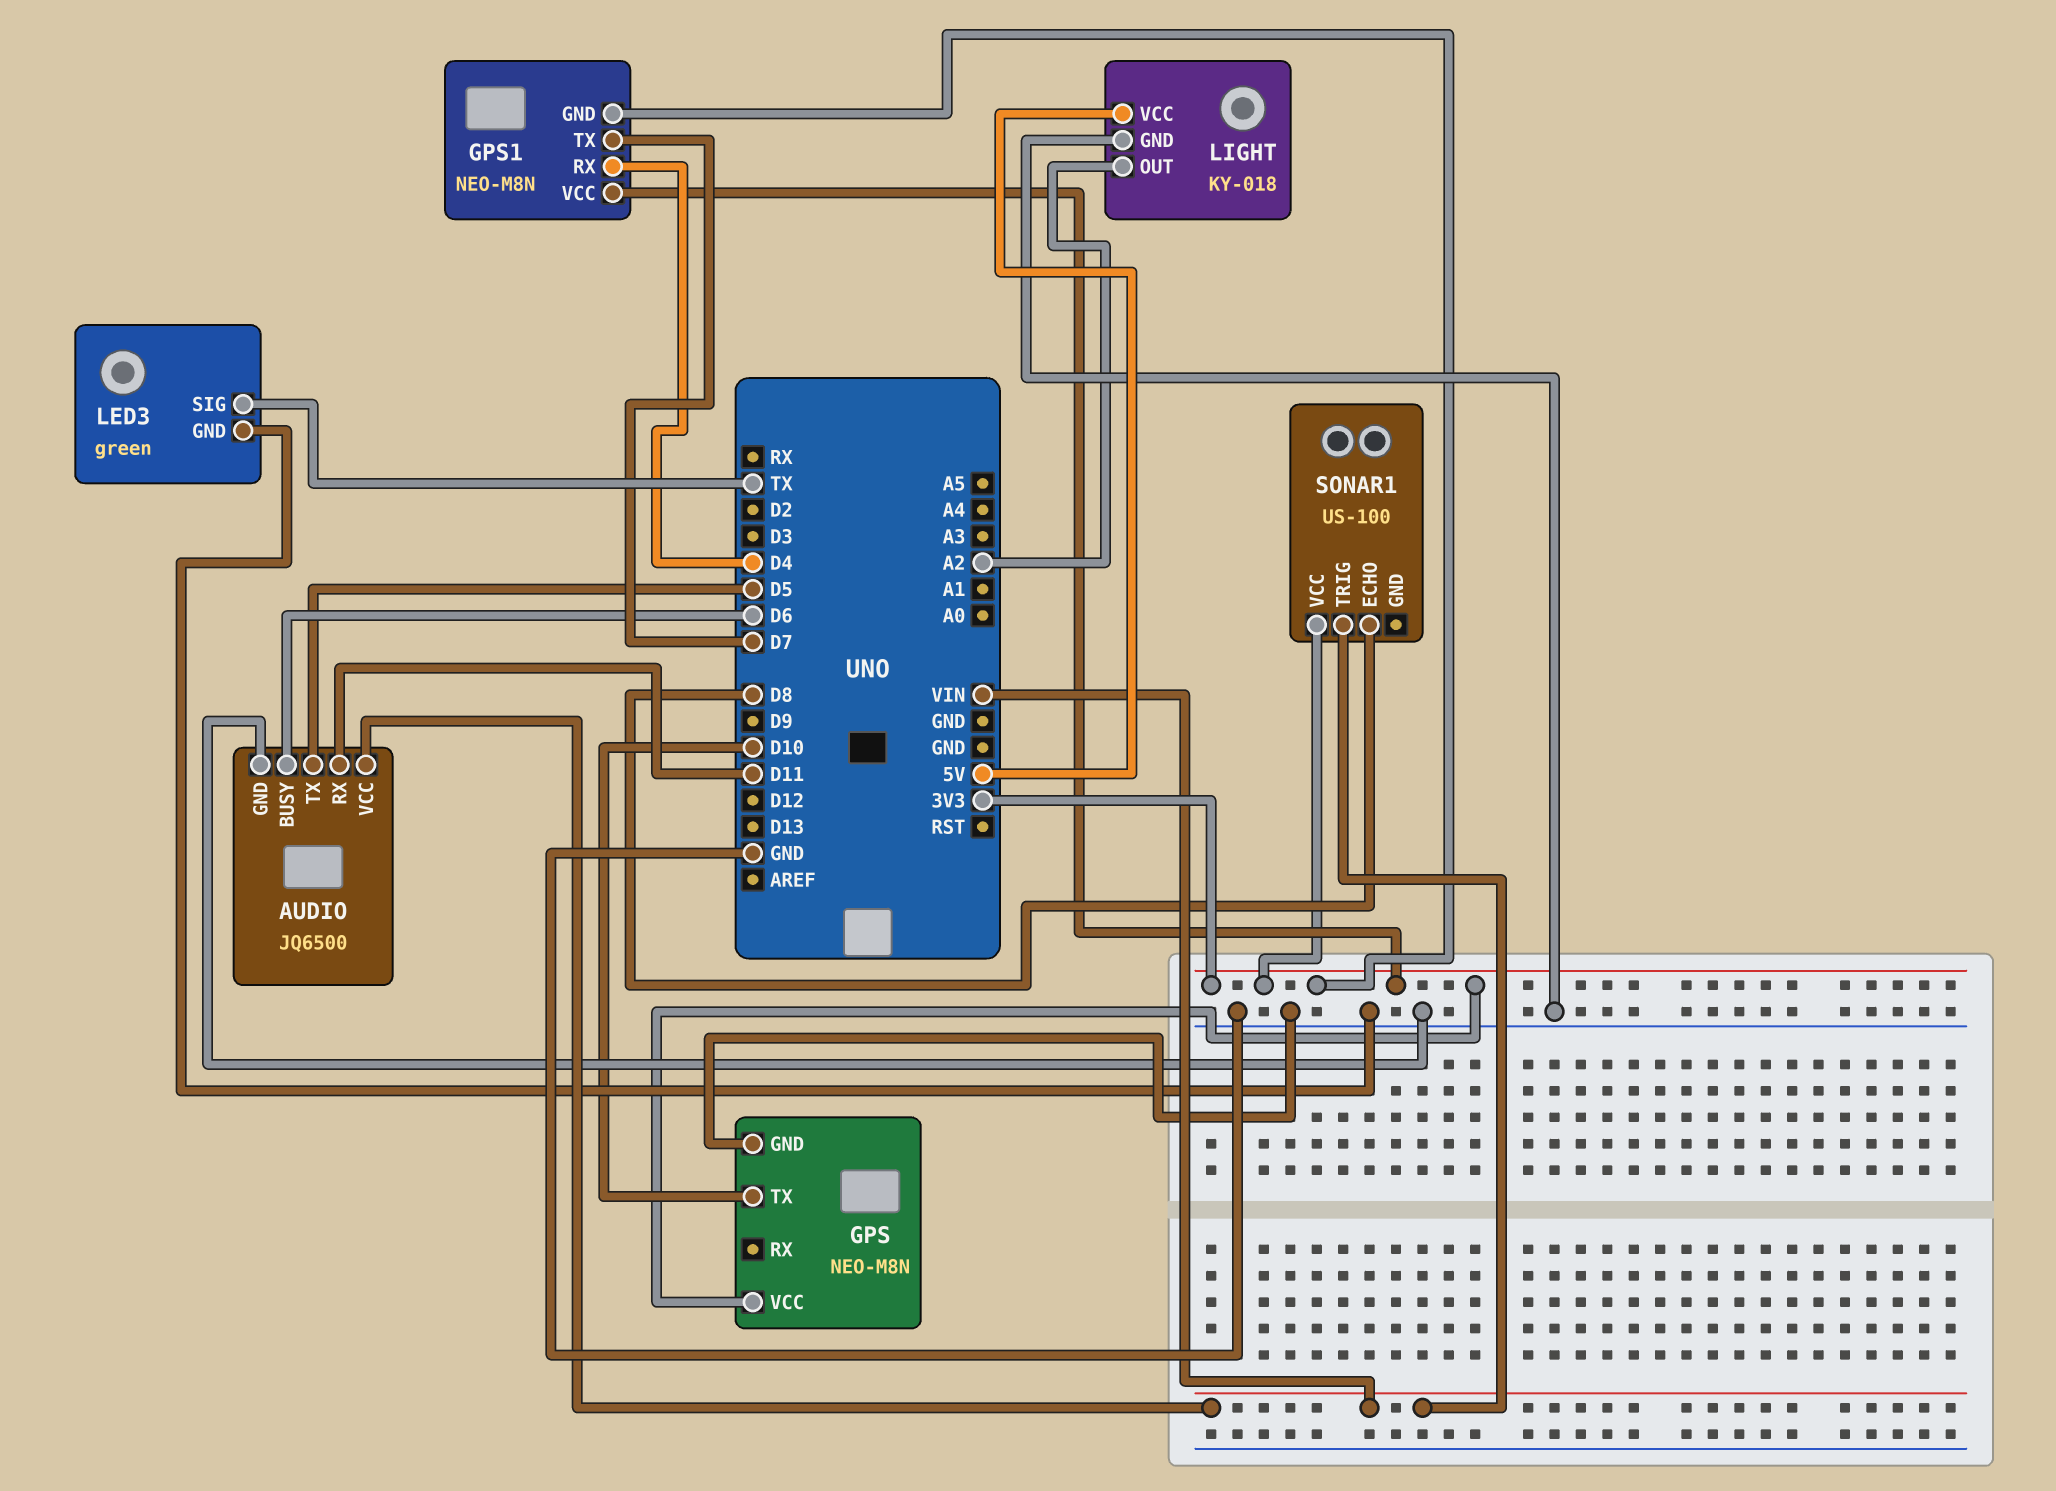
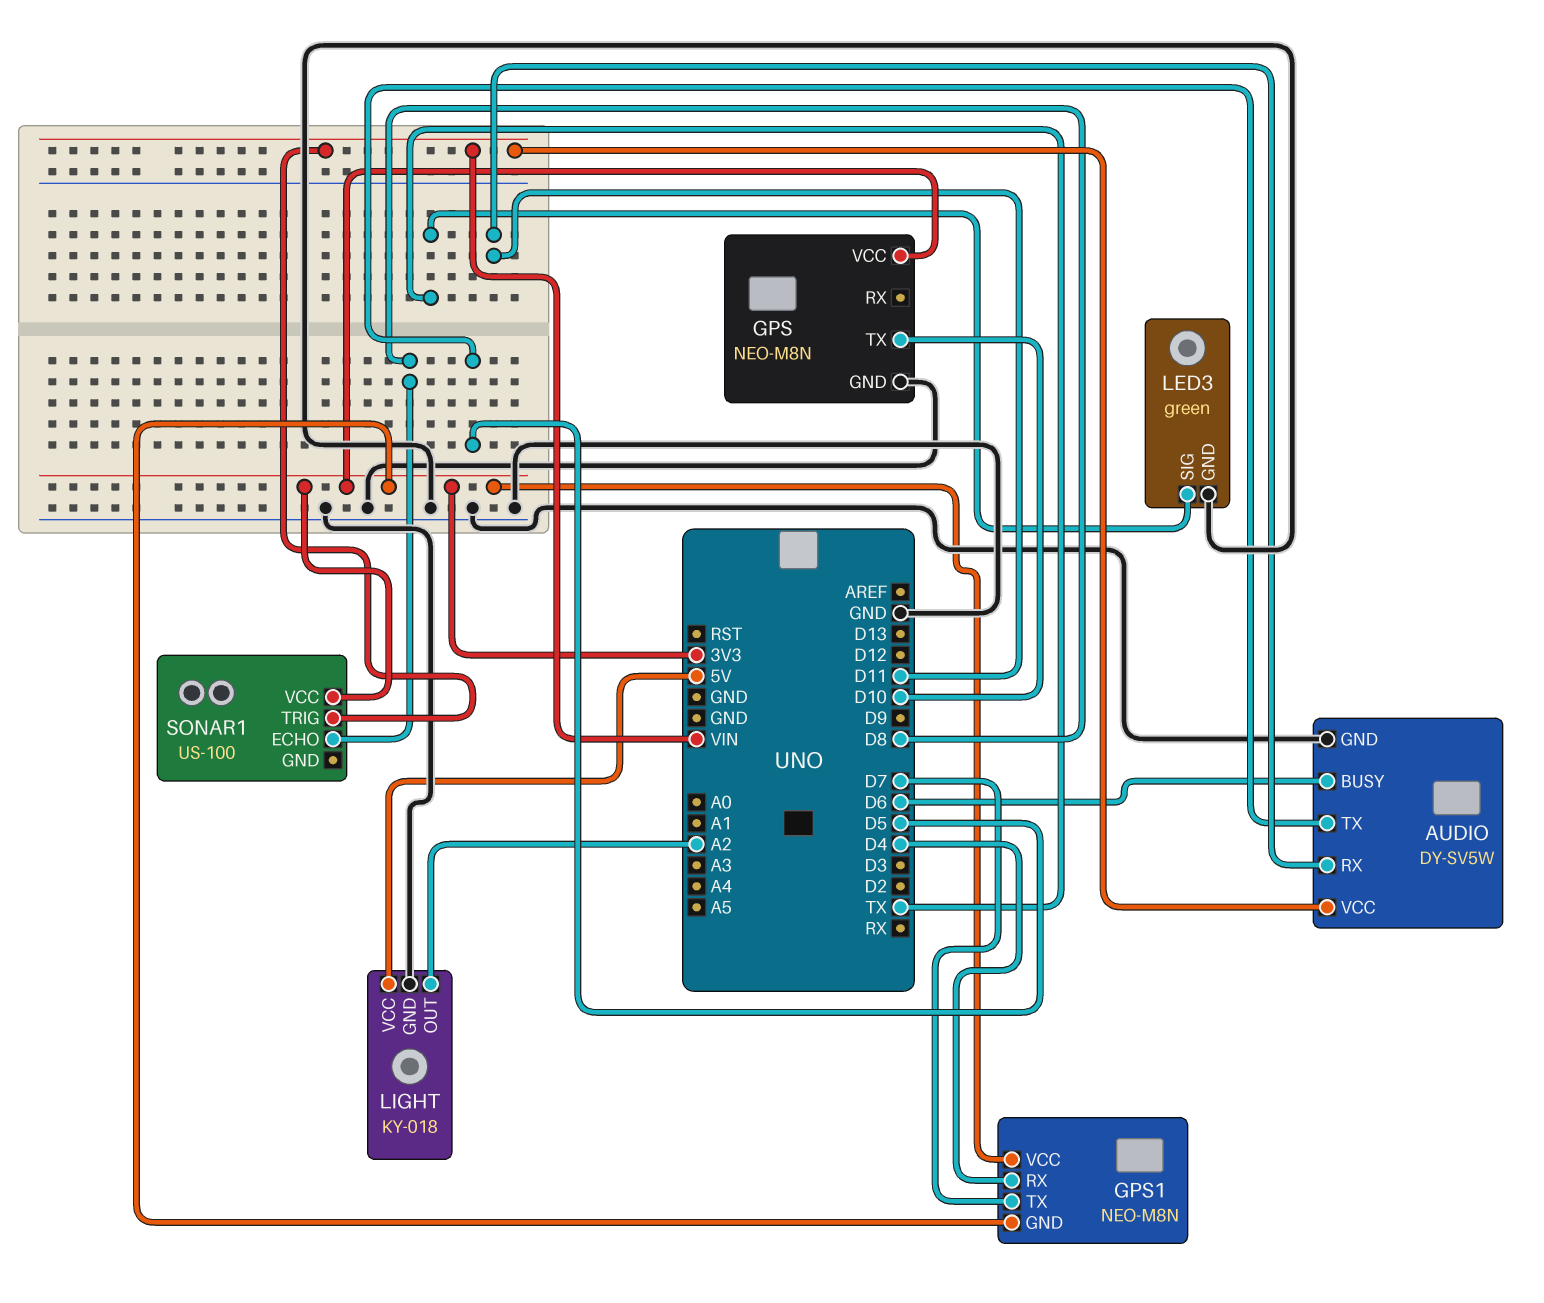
AUDIO: JQ6500 -> DY-SV5W

